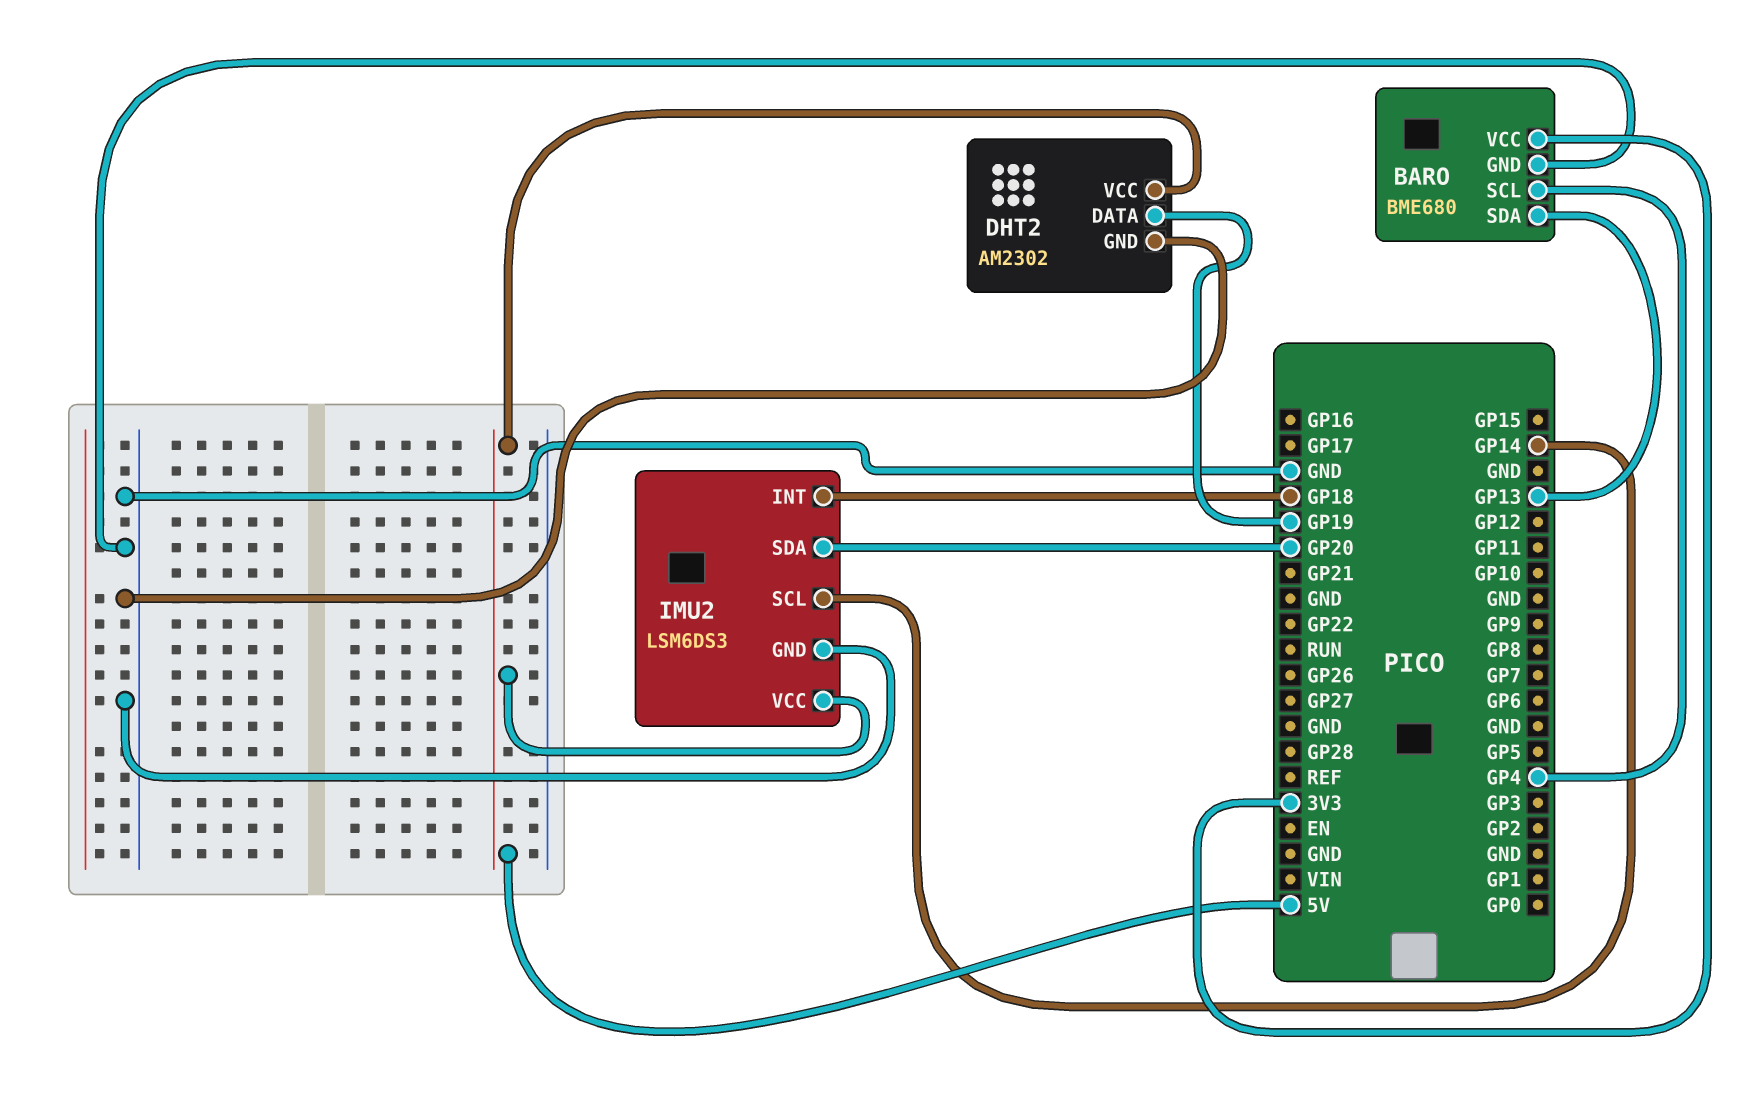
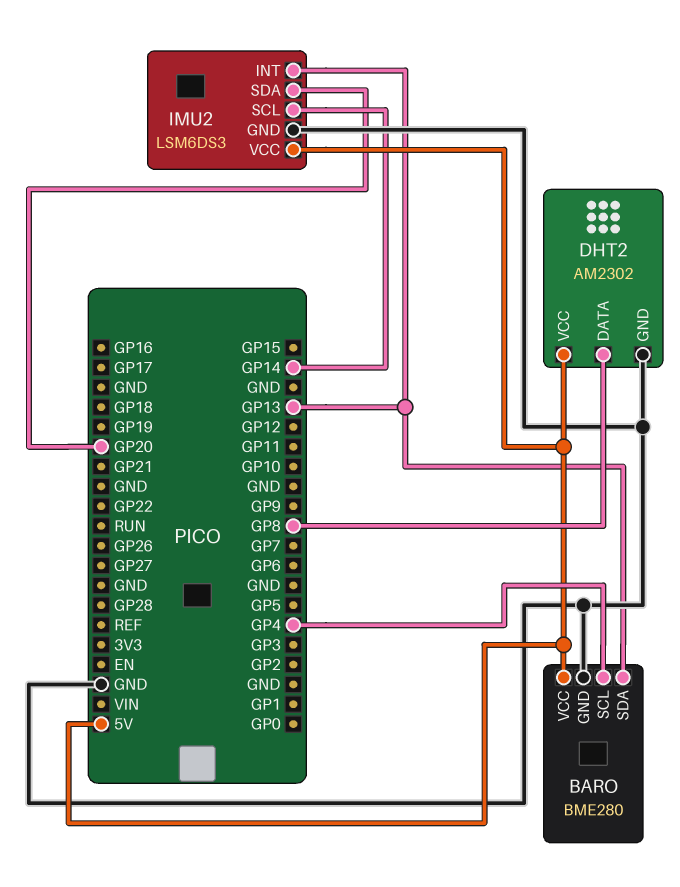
BARO: BME680 -> BME280
BARO pin VCC: 3V3 -> 5V
DHT2 pin DATA: GP19 -> GP8
IMU2 pin INT: GP18 -> GP13

